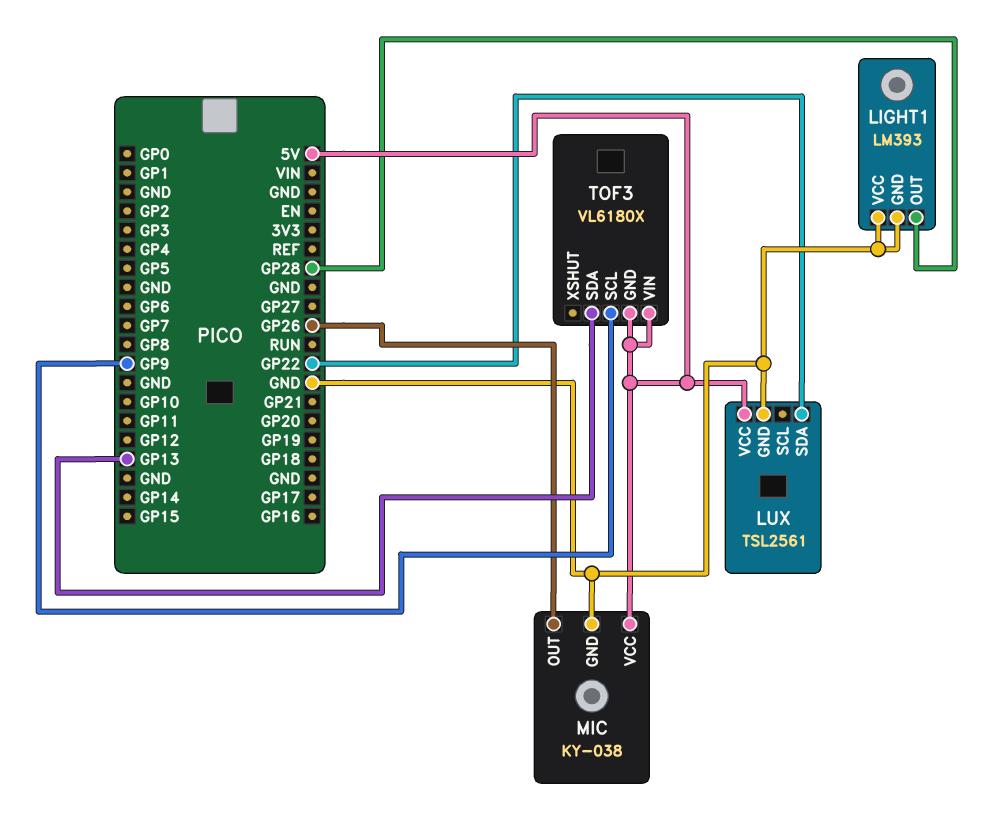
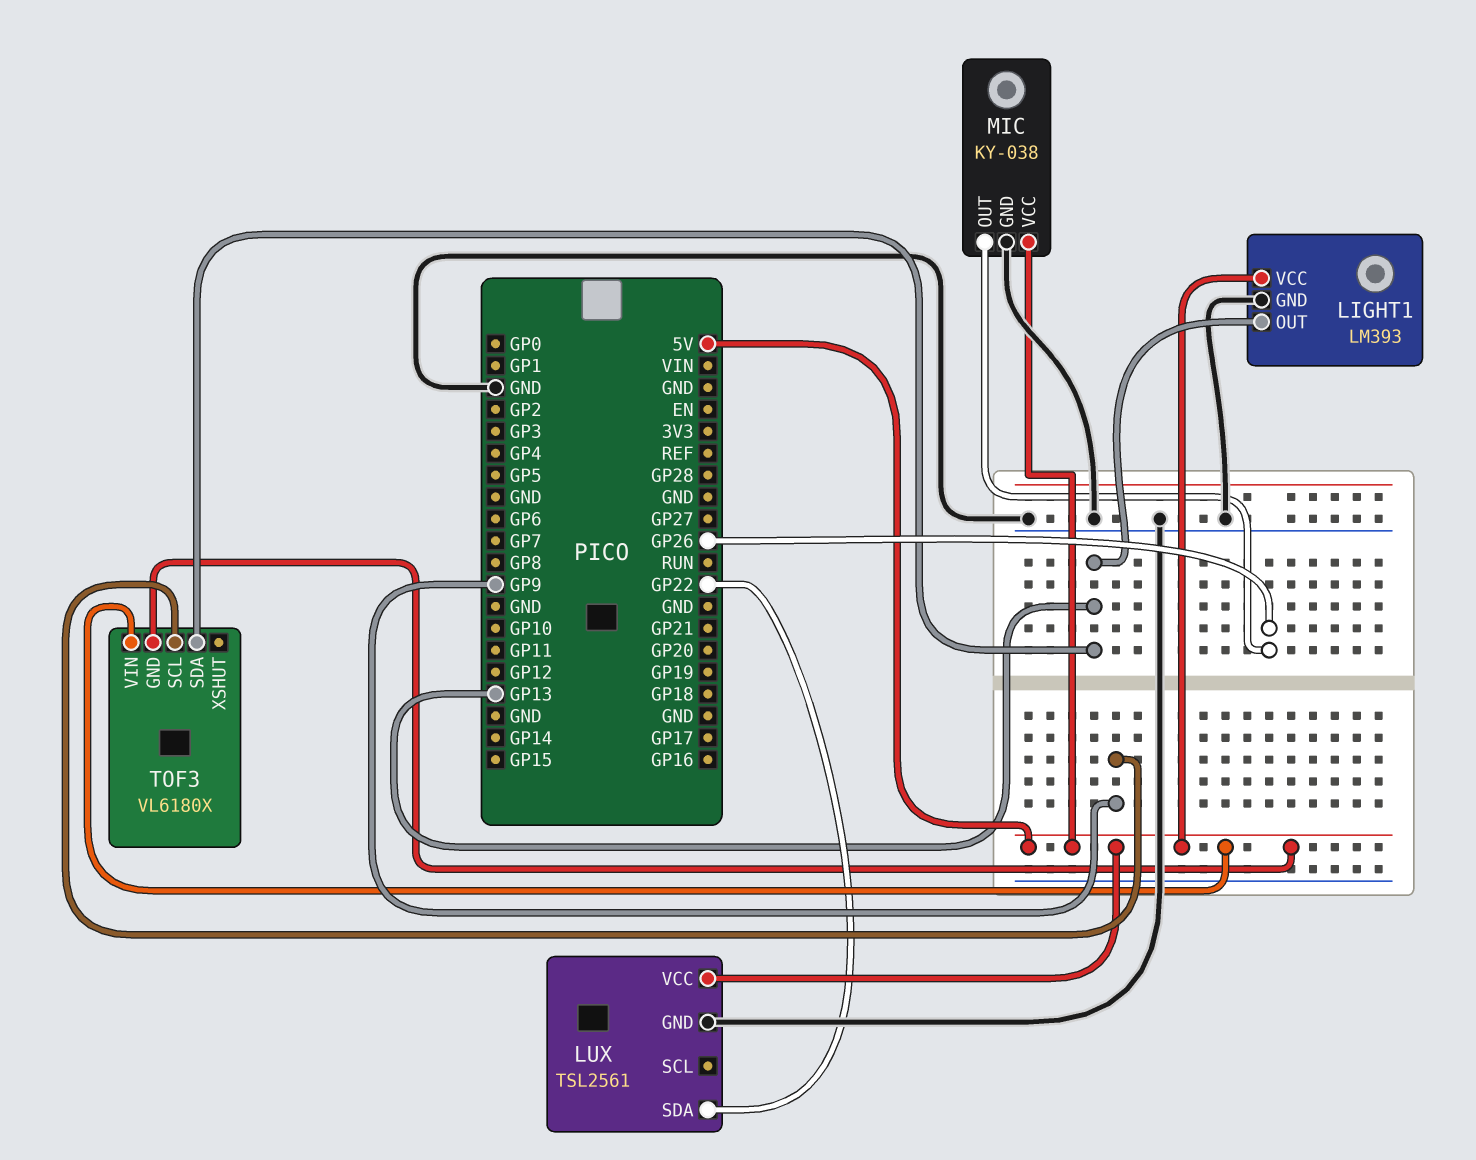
LIGHT1 pin OUT: GP28 -> GP13
LIGHT1 pin VCC: GND -> 5V

